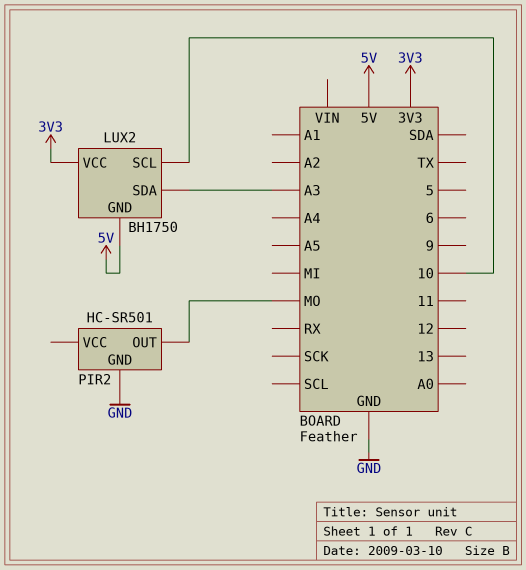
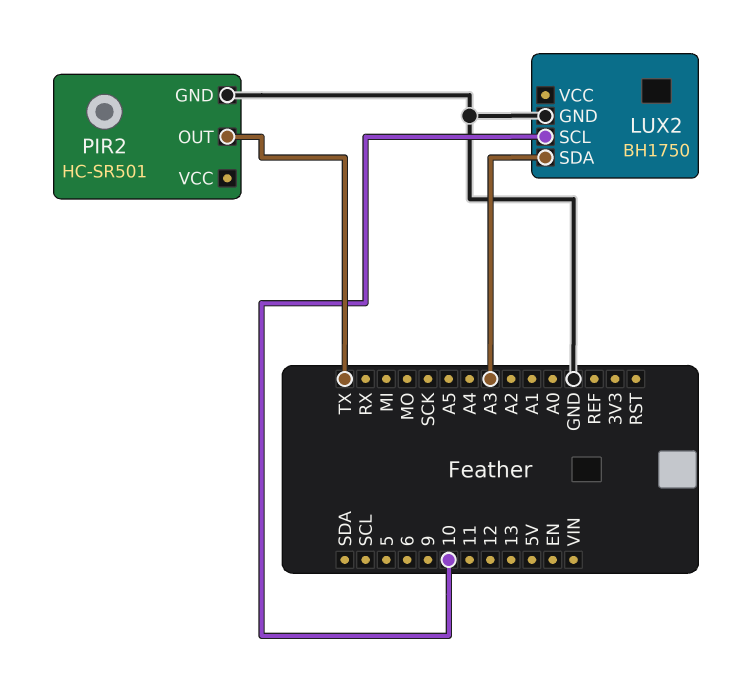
LUX2 pin GND: 5V -> GND
LUX2 pin VCC: 3V3 -> none
PIR2 pin OUT: MO -> TX

